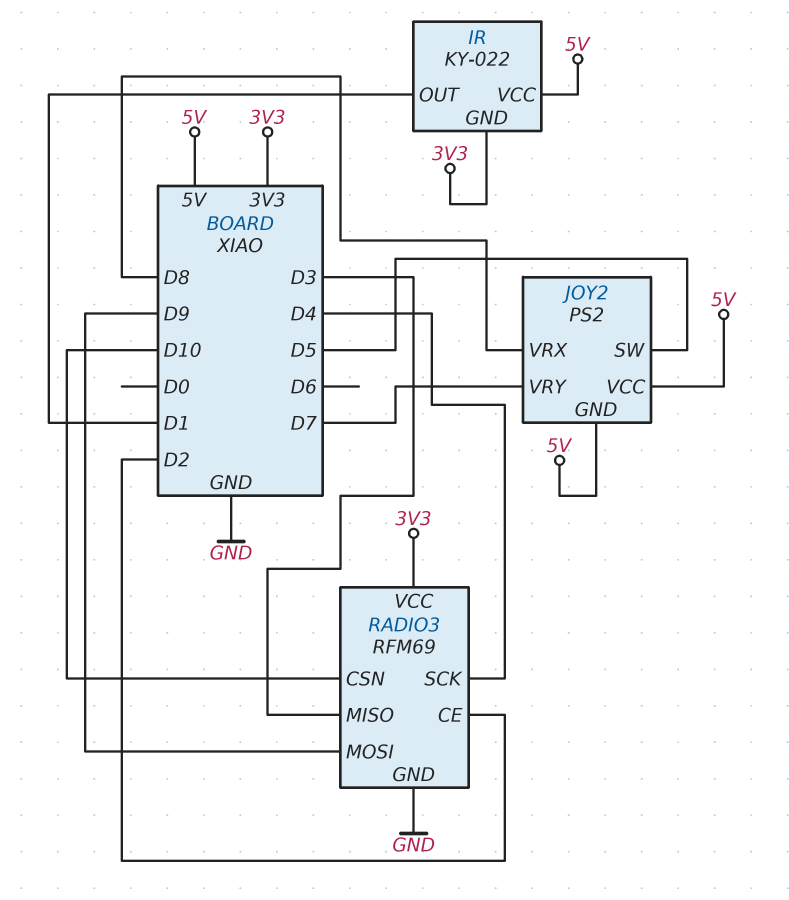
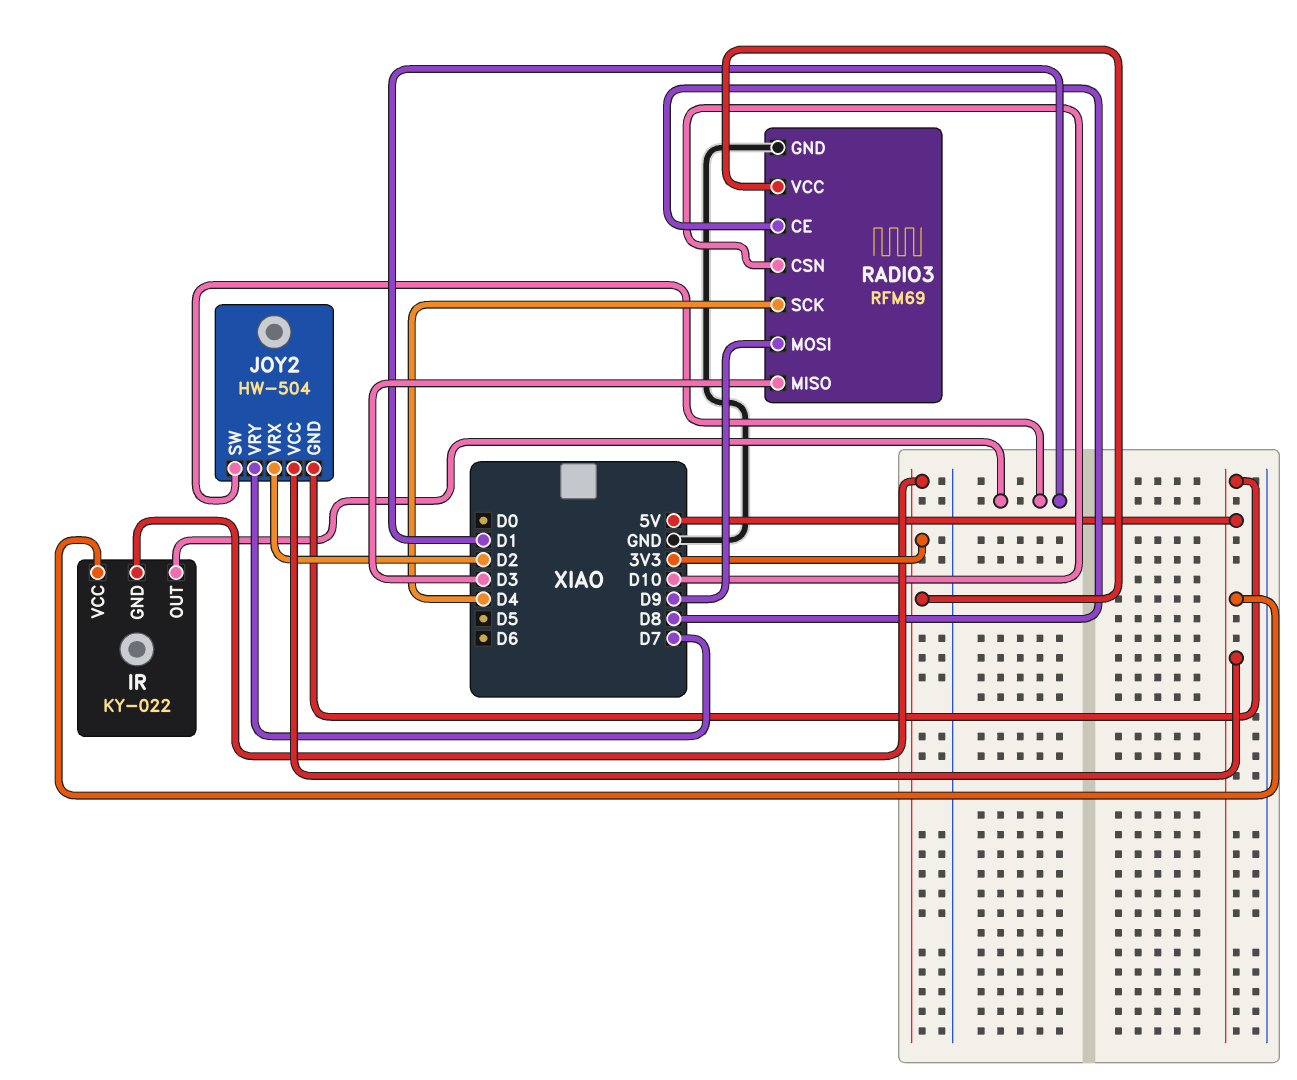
JOY2: PS2 -> HW-504
JOY2 pin SW: D5 -> D1
JOY2 pin VRX: D8 -> D2
RADIO3 pin CE: D2 -> D8

